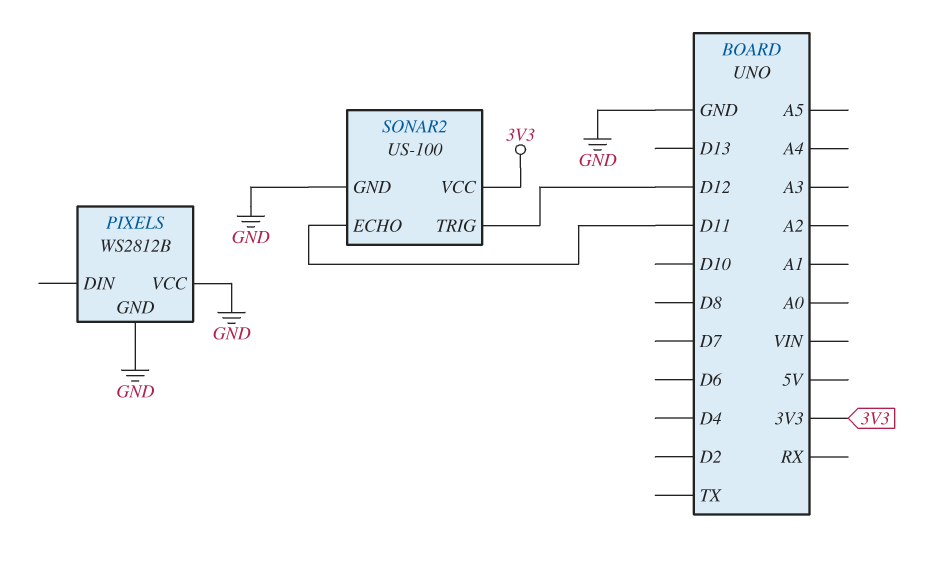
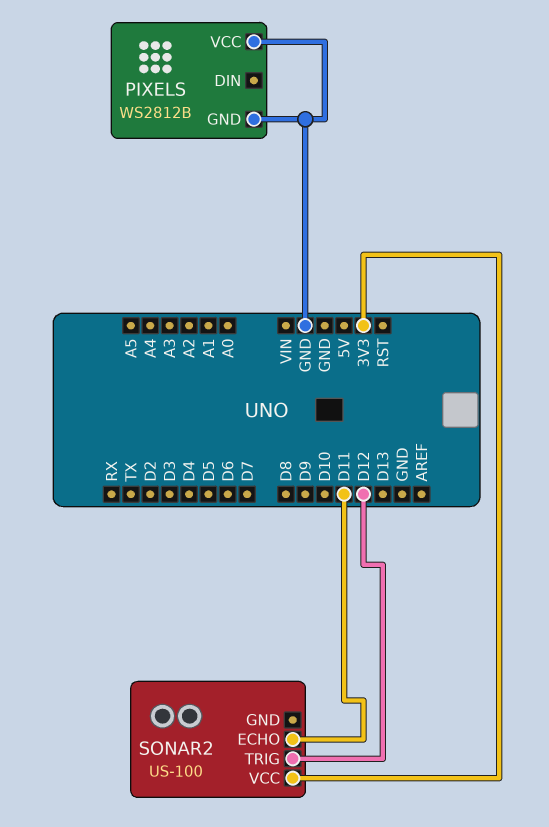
SONAR2 pin GND: GND -> none

